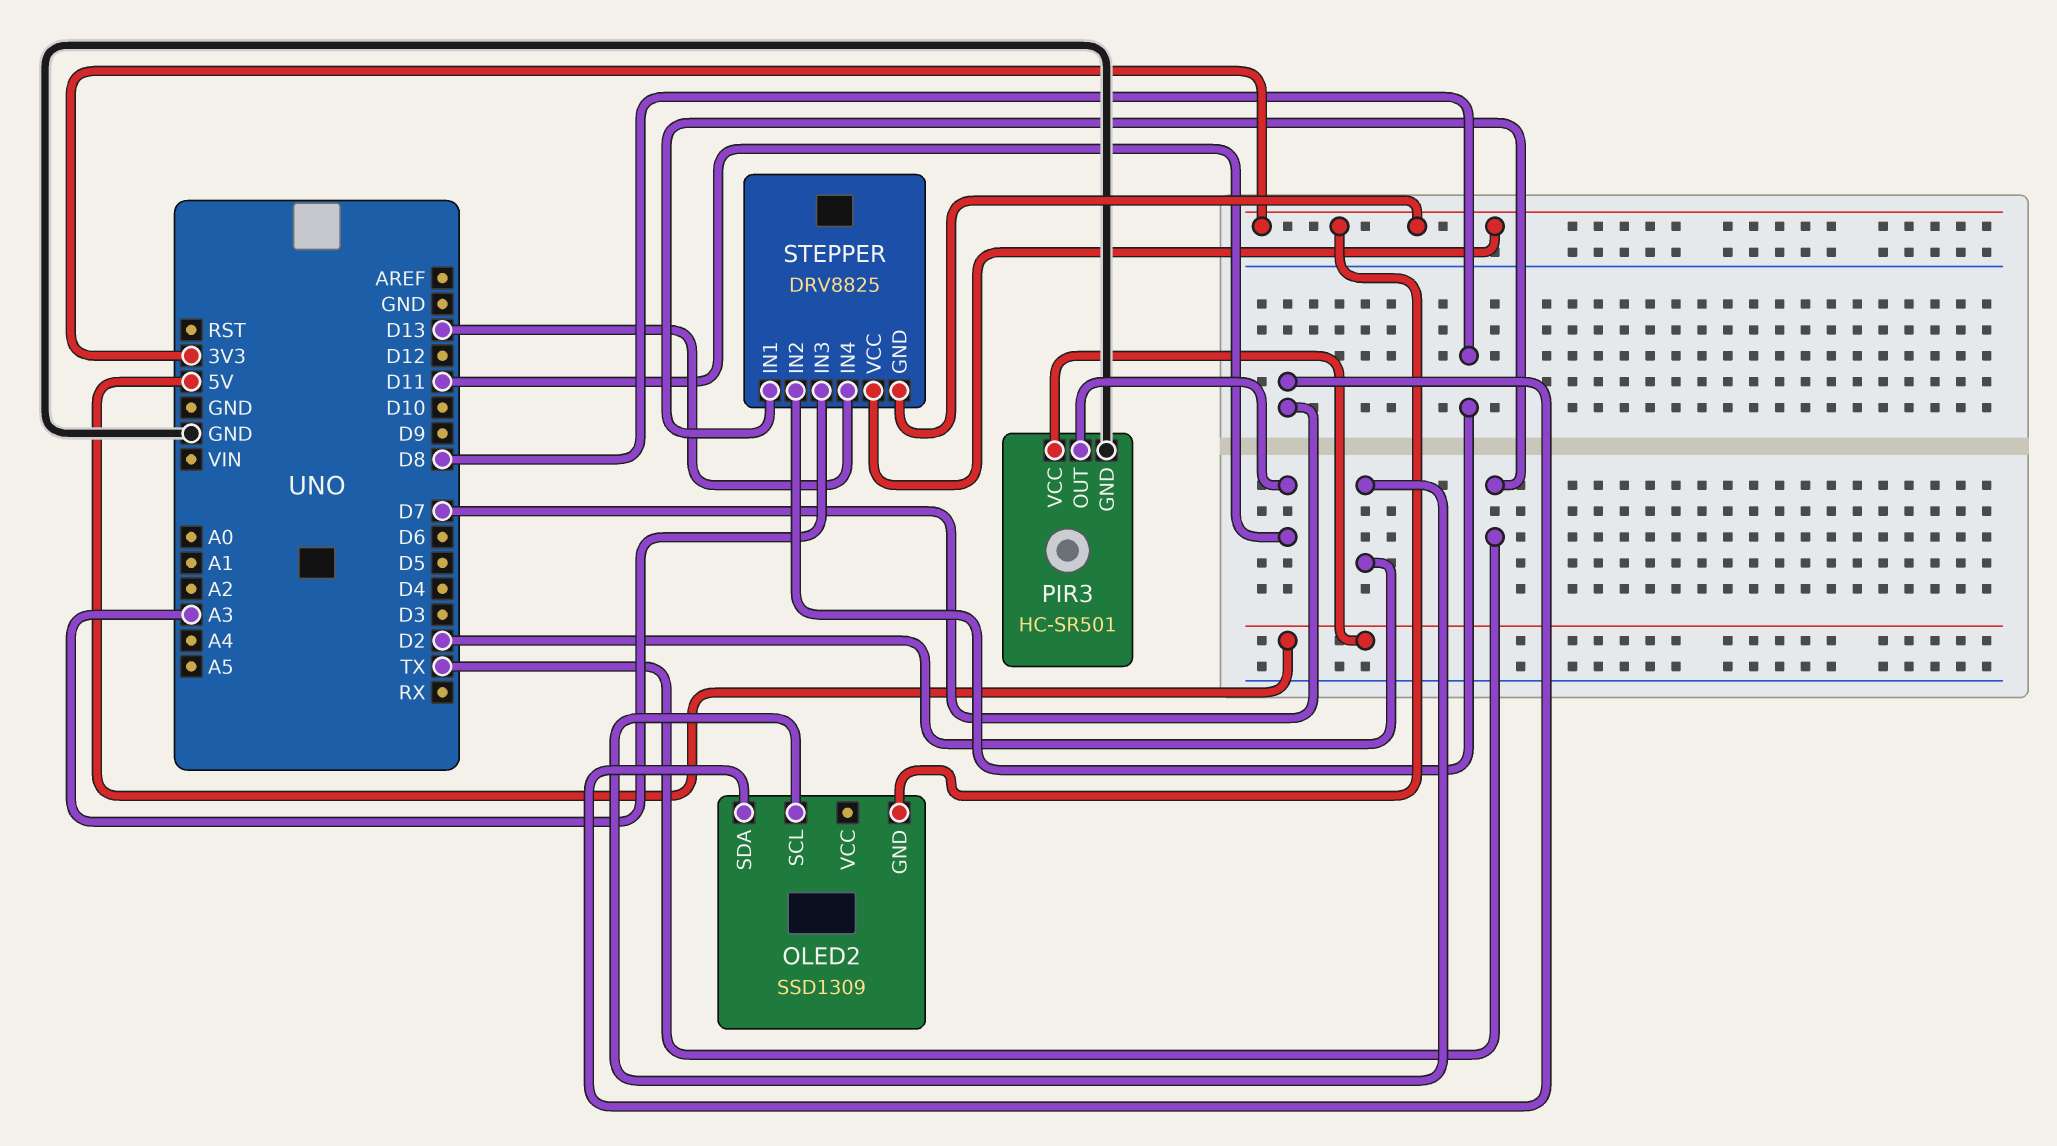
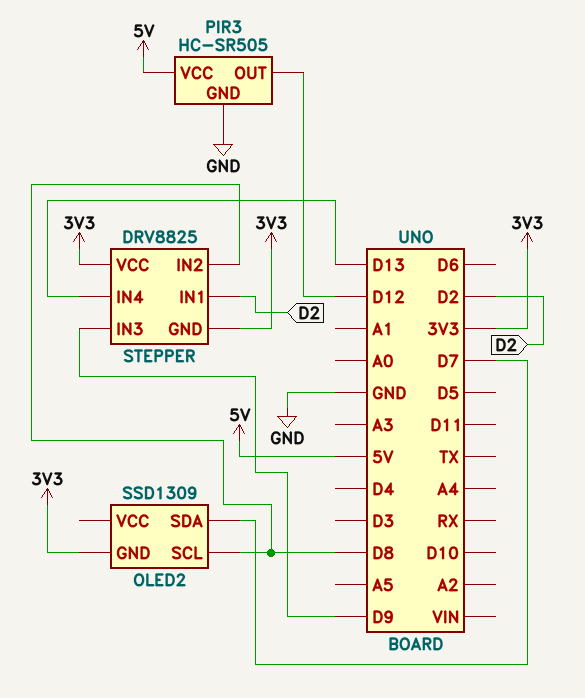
OLED2 pin SCL: D2 -> D8
PIR3: HC-SR501 -> HC-SR505
PIR3 pin OUT: D11 -> D12
STEPPER pin IN1: TX -> D2
STEPPER pin IN3: A3 -> D9

